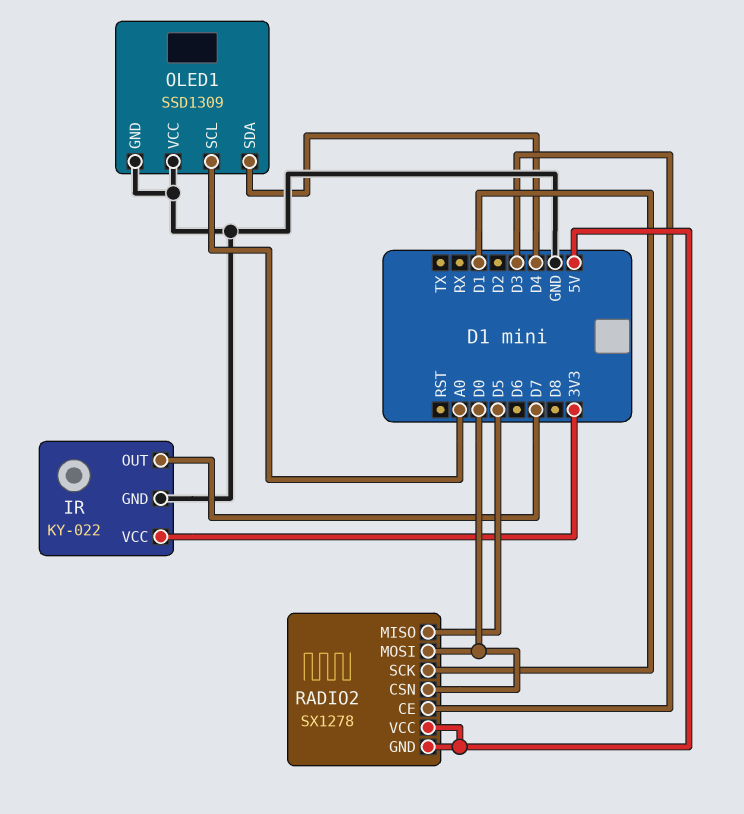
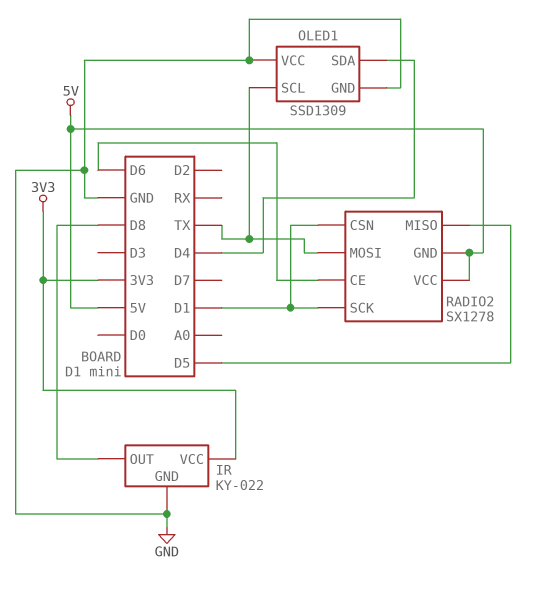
IR pin OUT: D7 -> D8
OLED1 pin SCL: A0 -> TX
RADIO2 pin CE: D3 -> D6
RADIO2 pin CSN: D0 -> D1
RADIO2 pin MOSI: D0 -> TX

